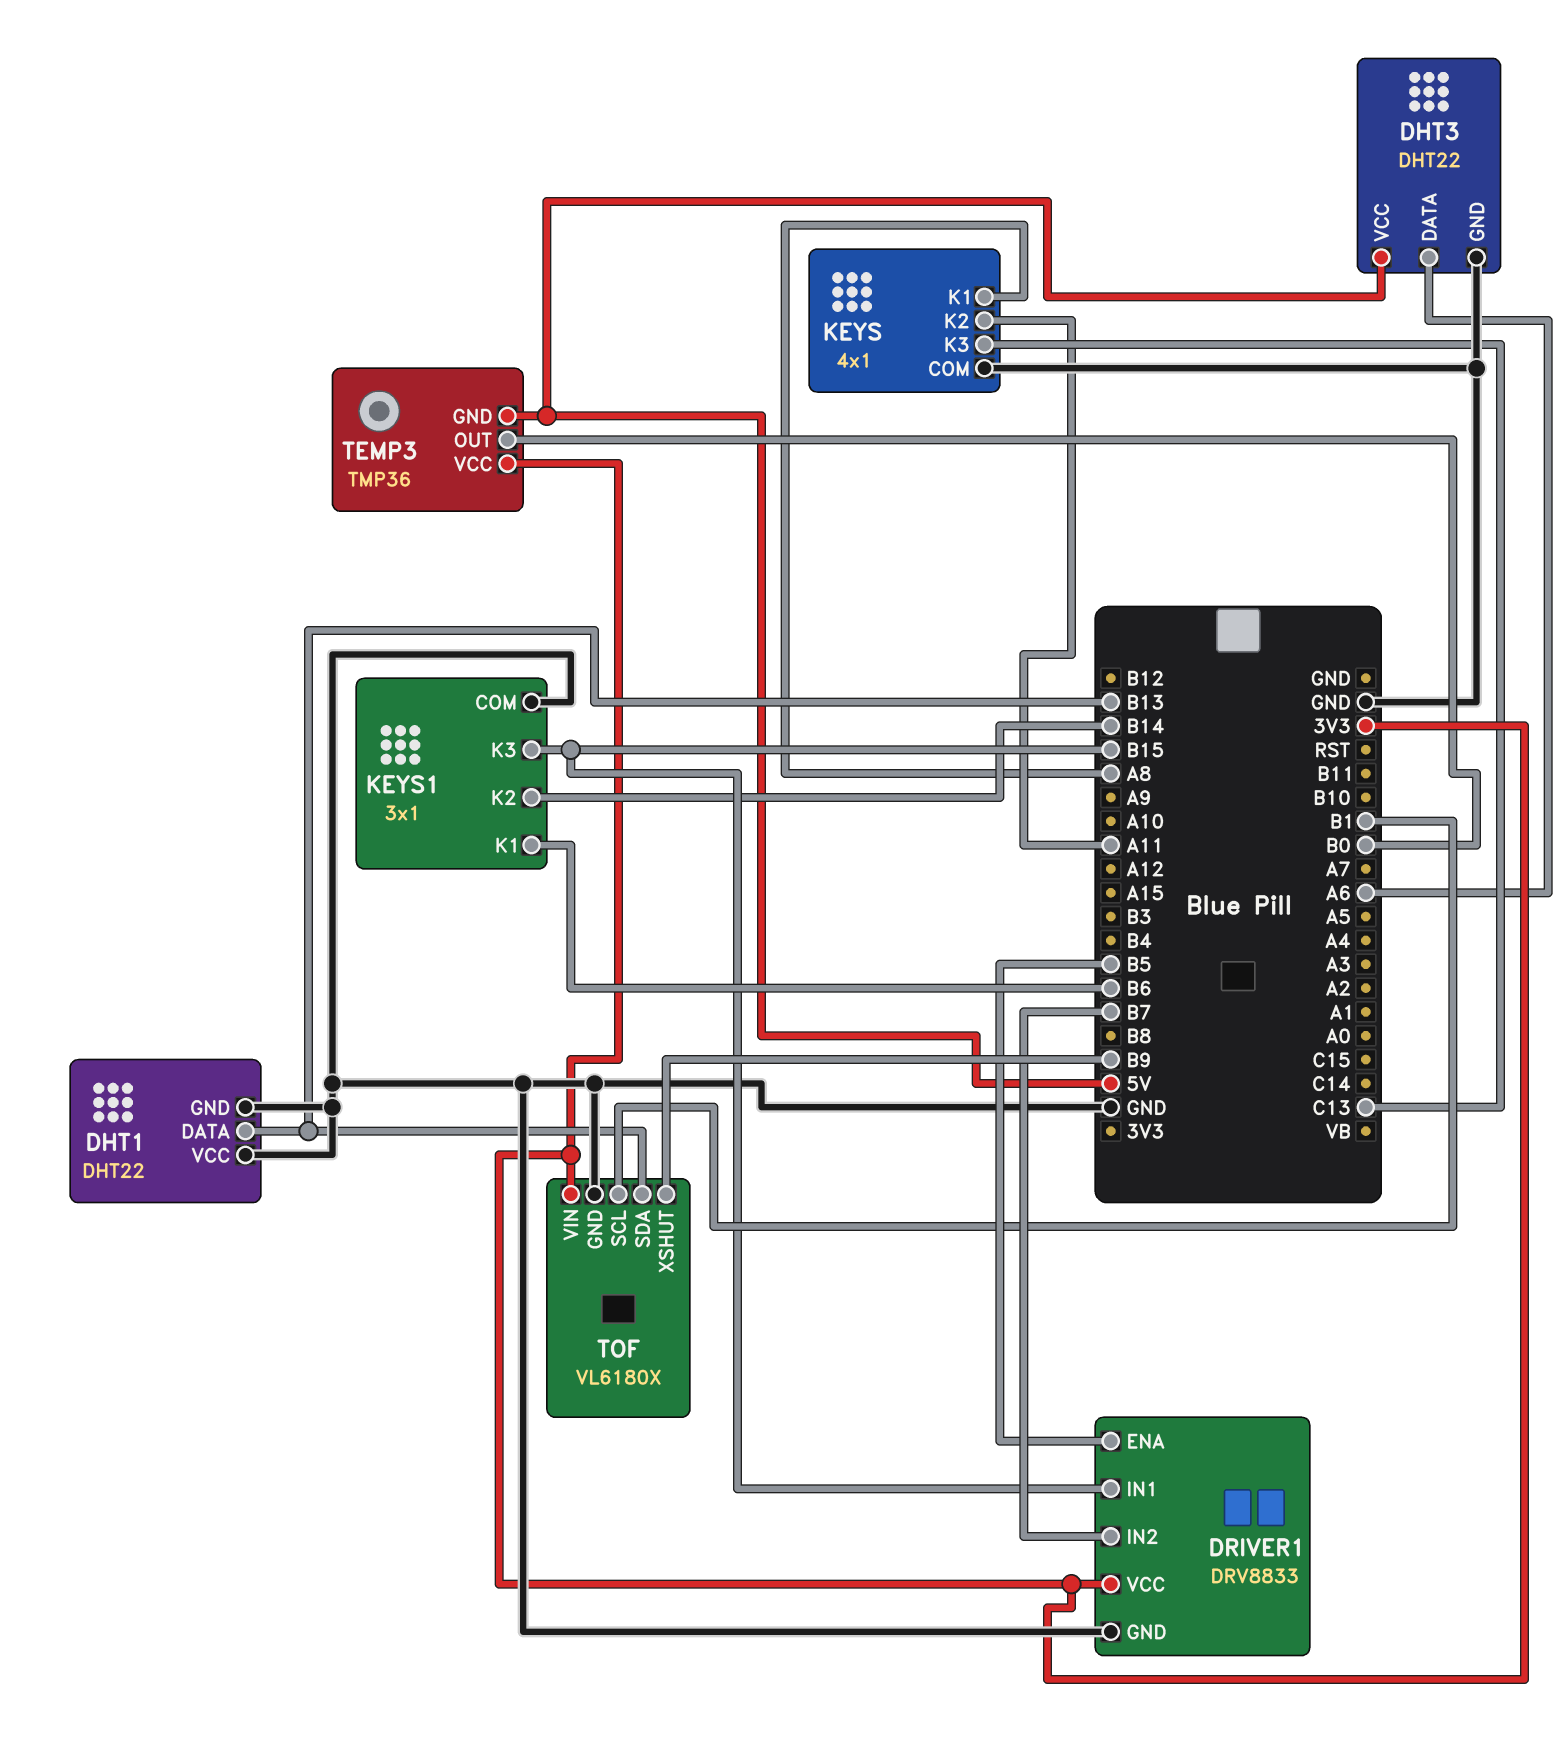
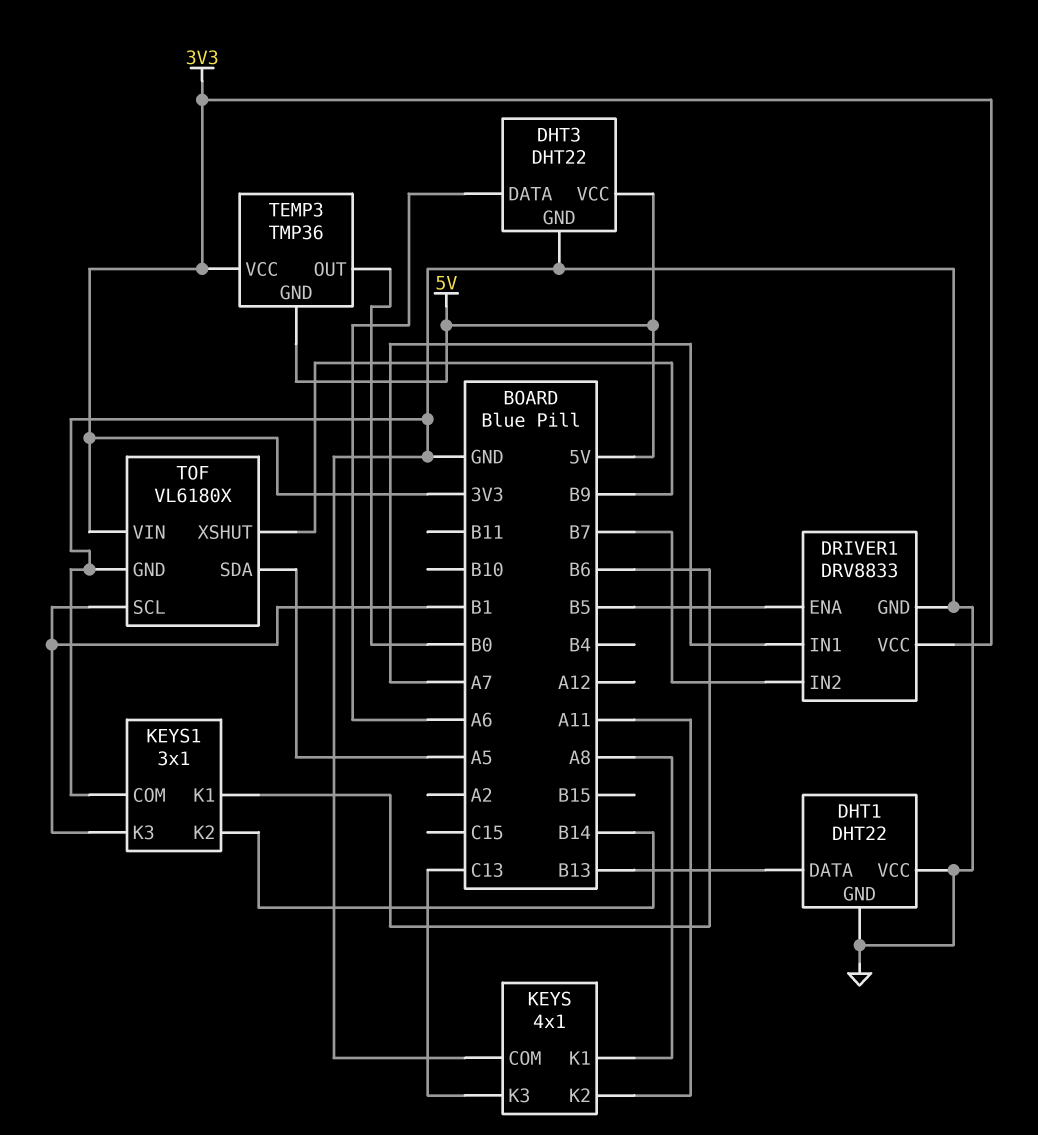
DRIVER1 pin IN1: B15 -> A7
KEYS1 pin K3: B15 -> B1
TOF pin SDA: B13 -> A5

